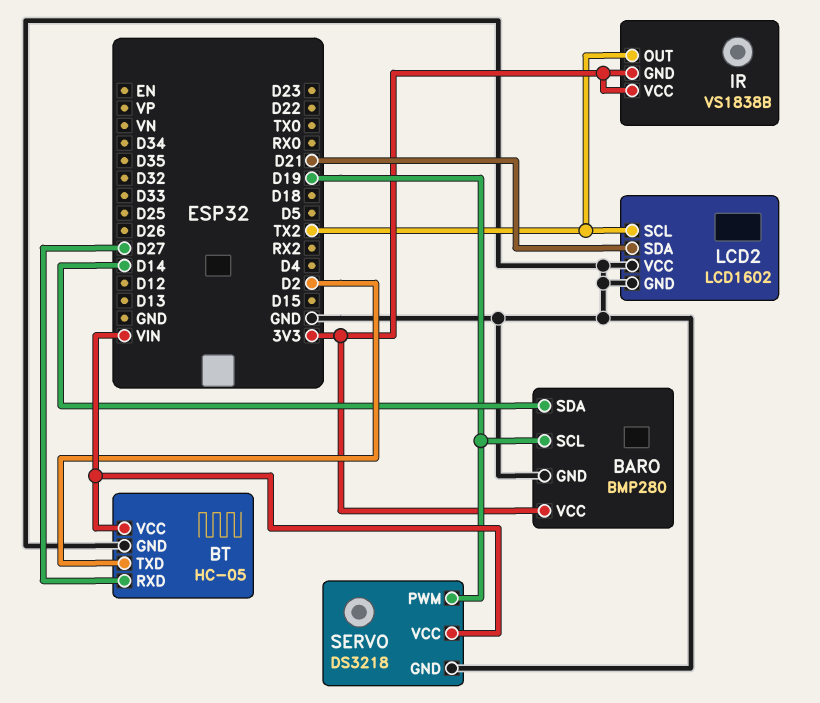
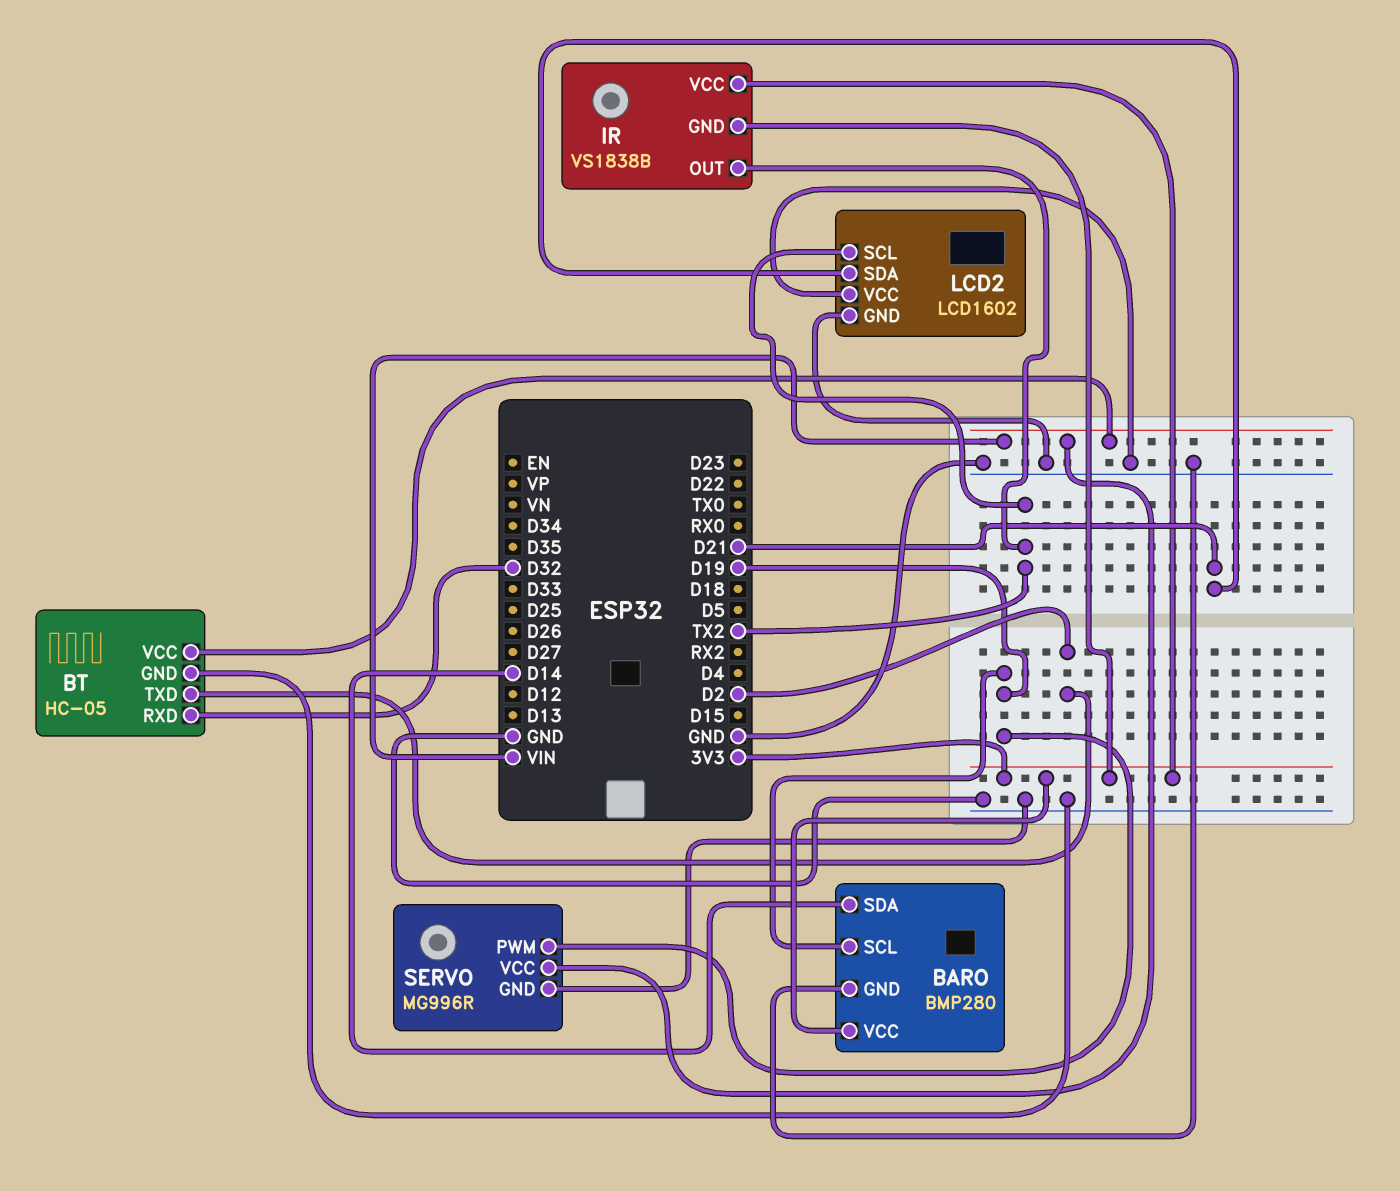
BT pin RXD: D27 -> D32
SERVO: DS3218 -> MG996R

